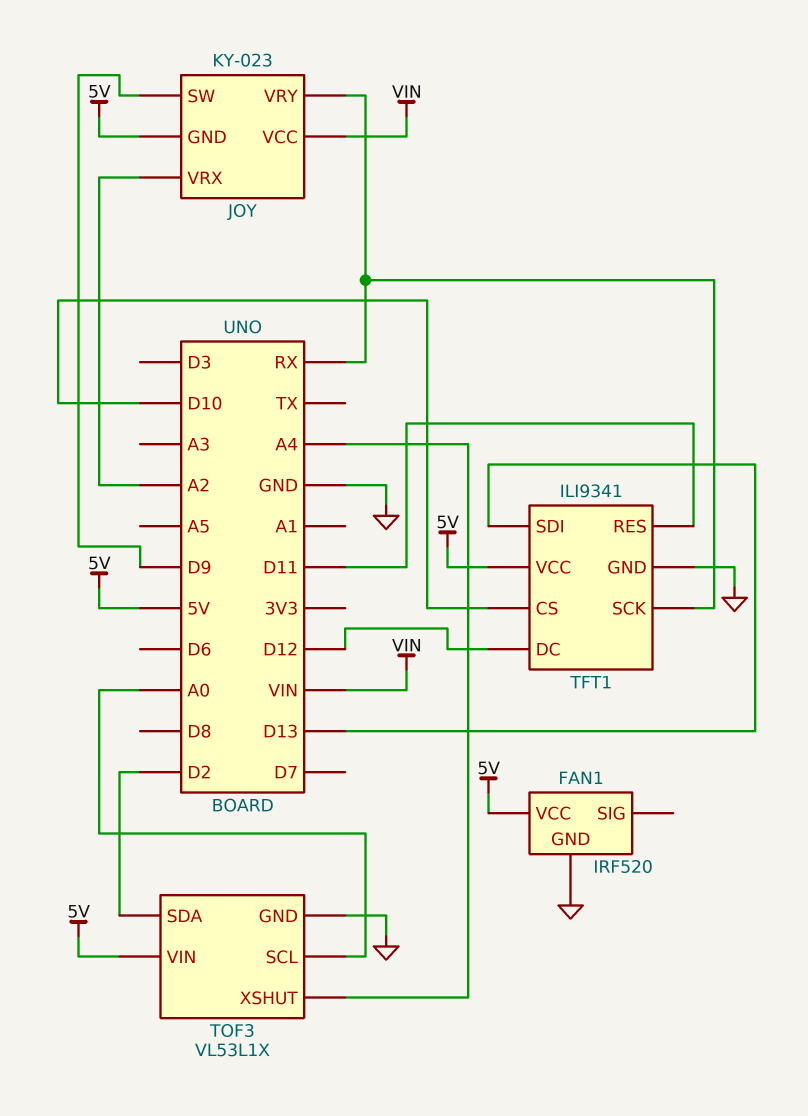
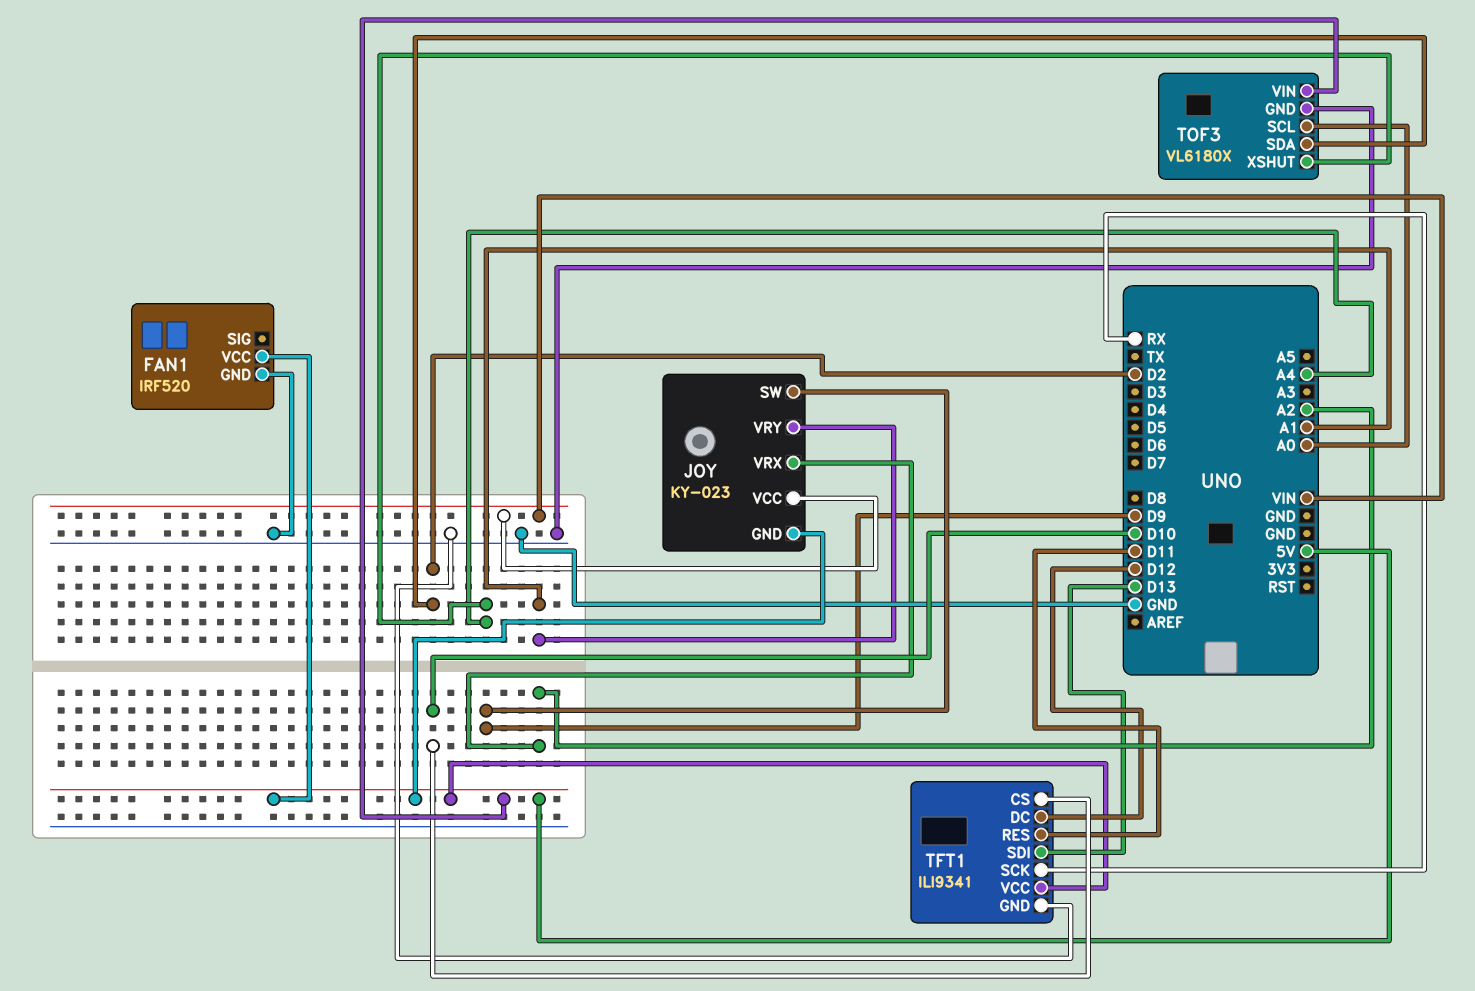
JOY pin VRY: RX -> A1
TOF3: VL53L1X -> VL6180X

